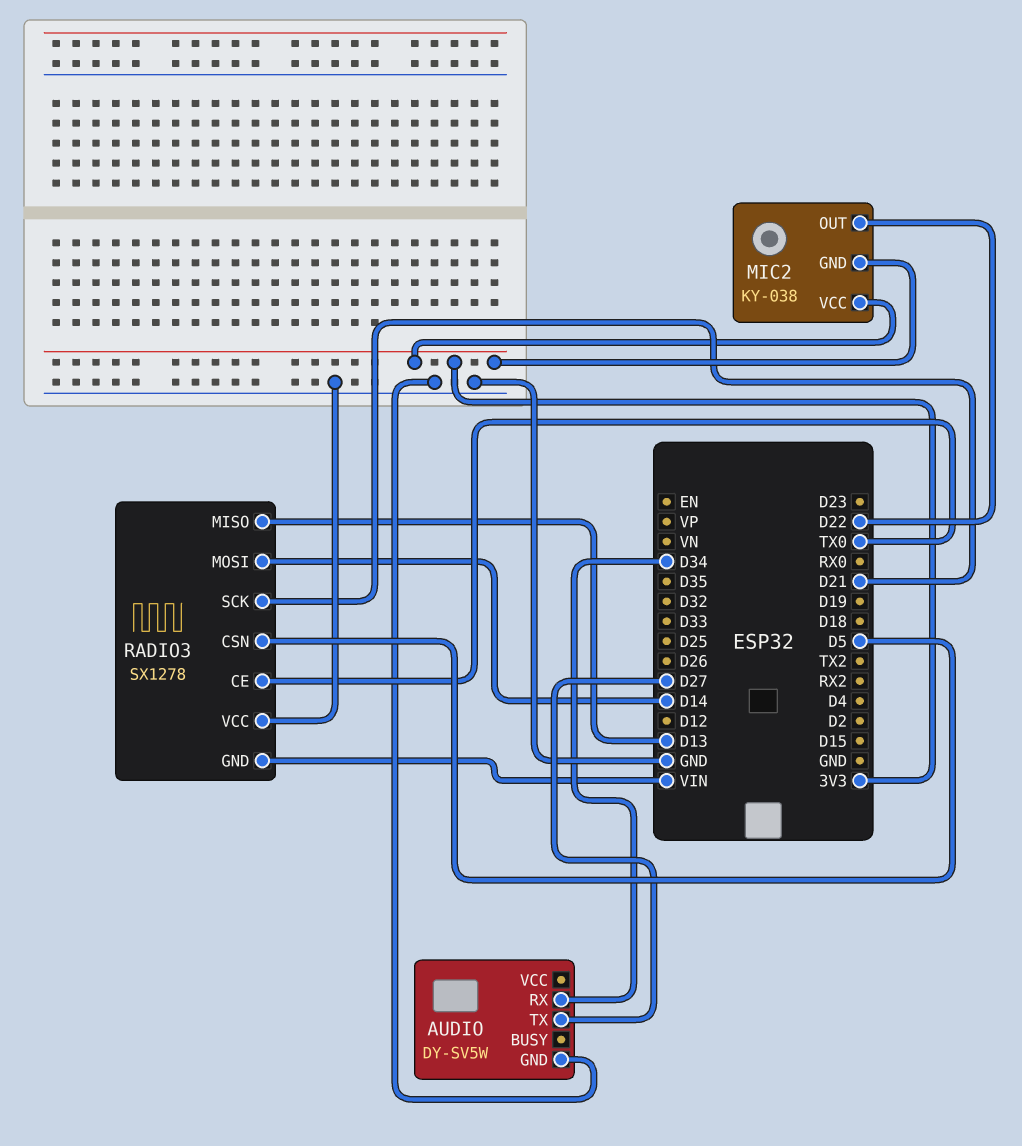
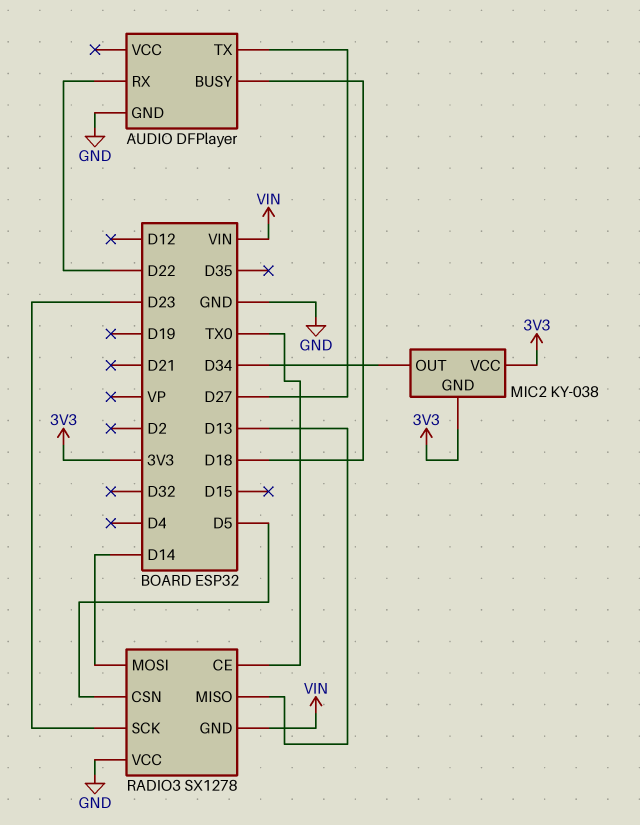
AUDIO: DY-SV5W -> DFPlayer
AUDIO pin BUSY: none -> D18
AUDIO pin RX: D34 -> D22
MIC2 pin OUT: D22 -> D34
RADIO3 pin SCK: D21 -> D23

